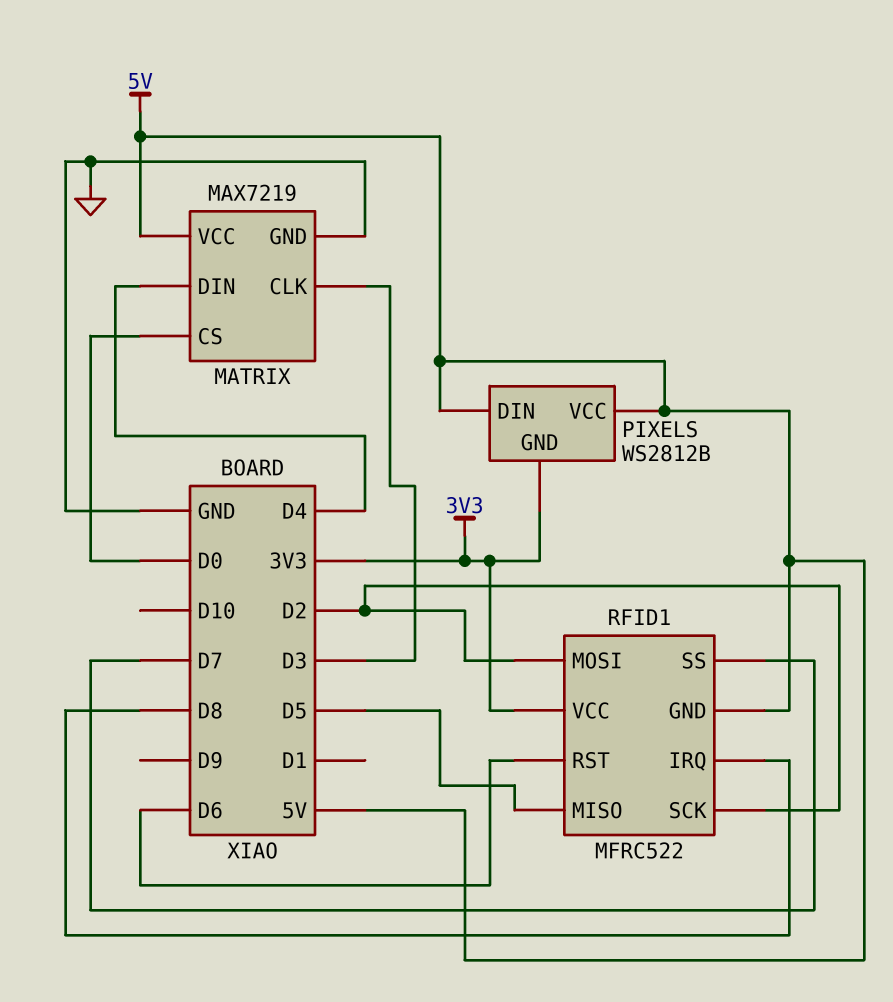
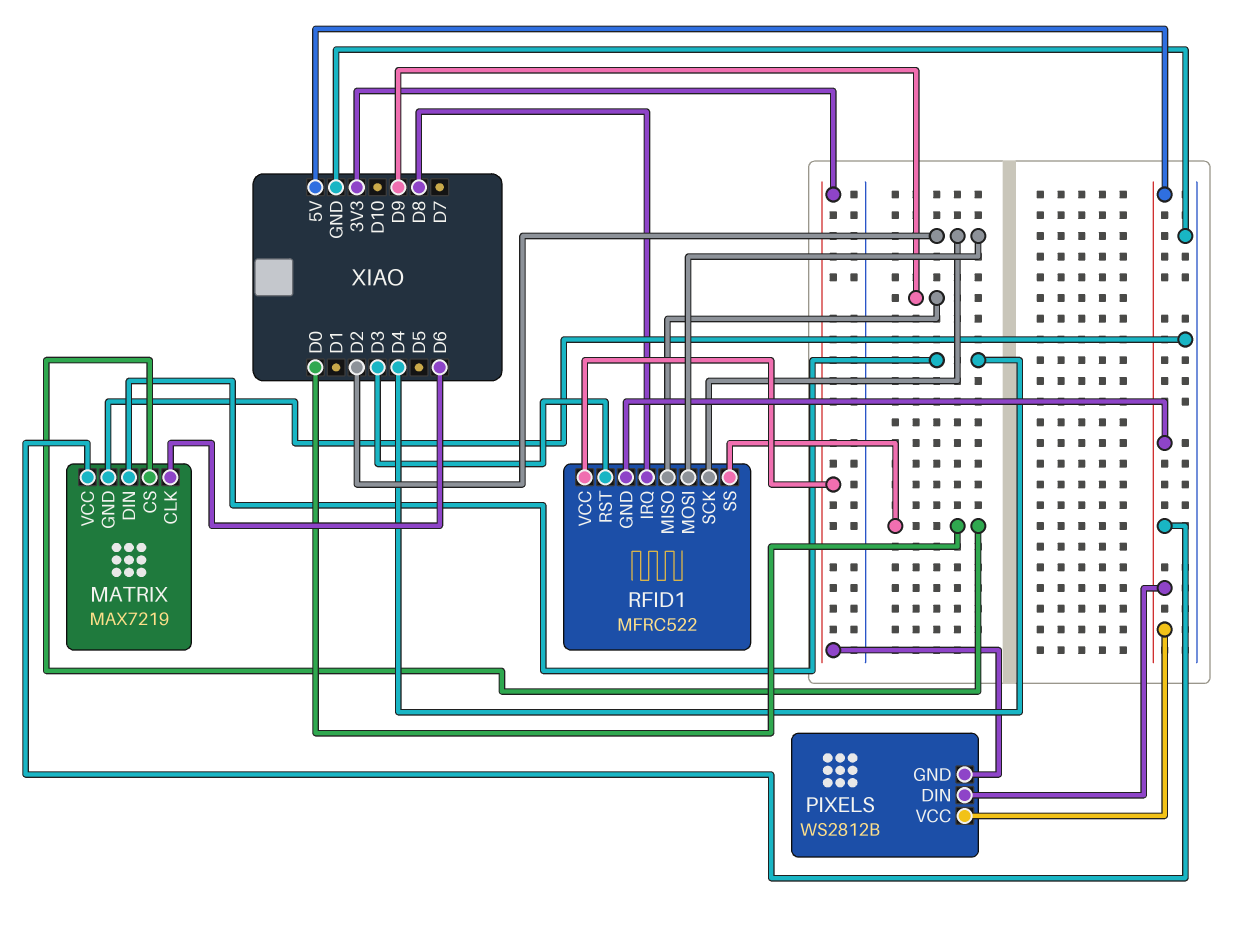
MATRIX pin CLK: D3 -> D6
RFID1 pin MISO: D5 -> D9
RFID1 pin RST: D6 -> D3
RFID1 pin SS: D7 -> D0

